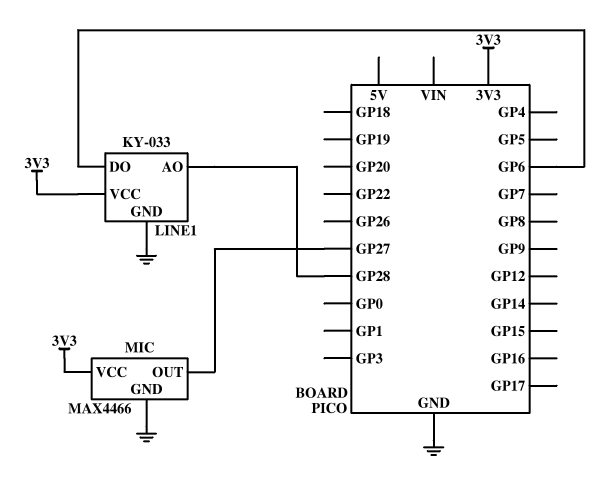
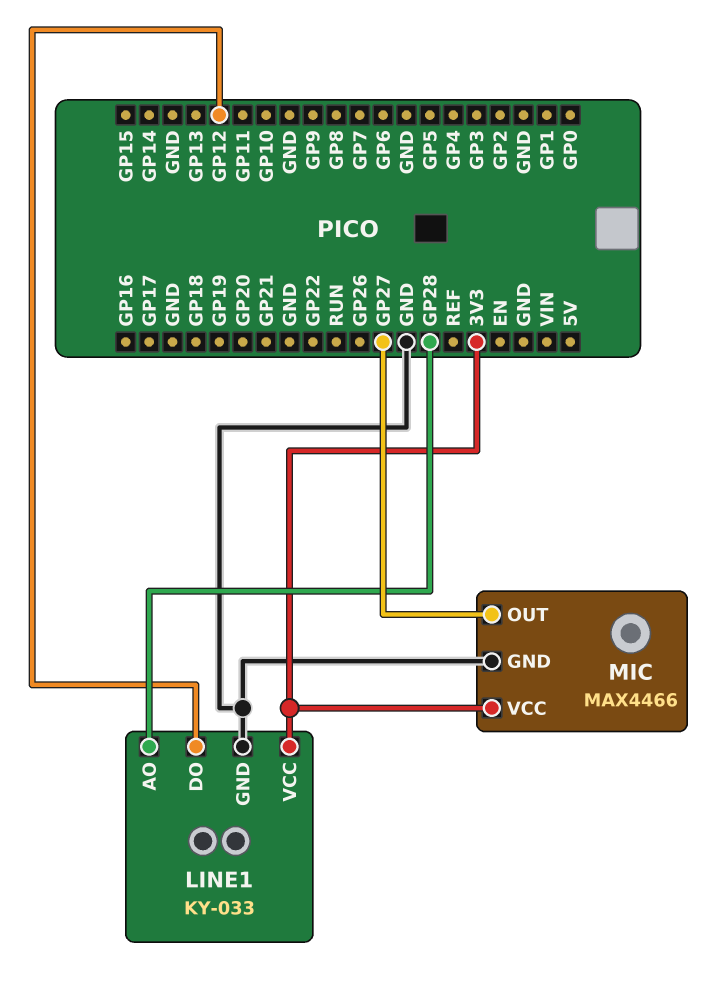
LINE1 pin DO: GP6 -> GP12

